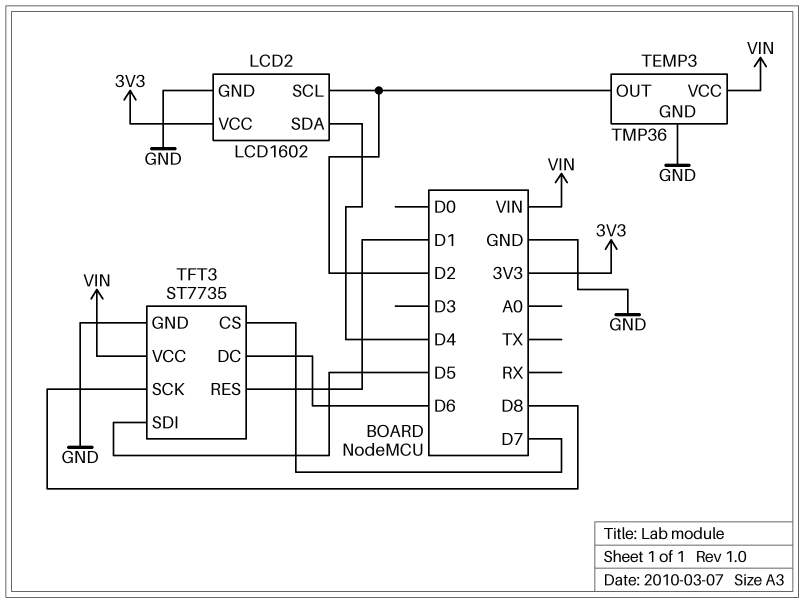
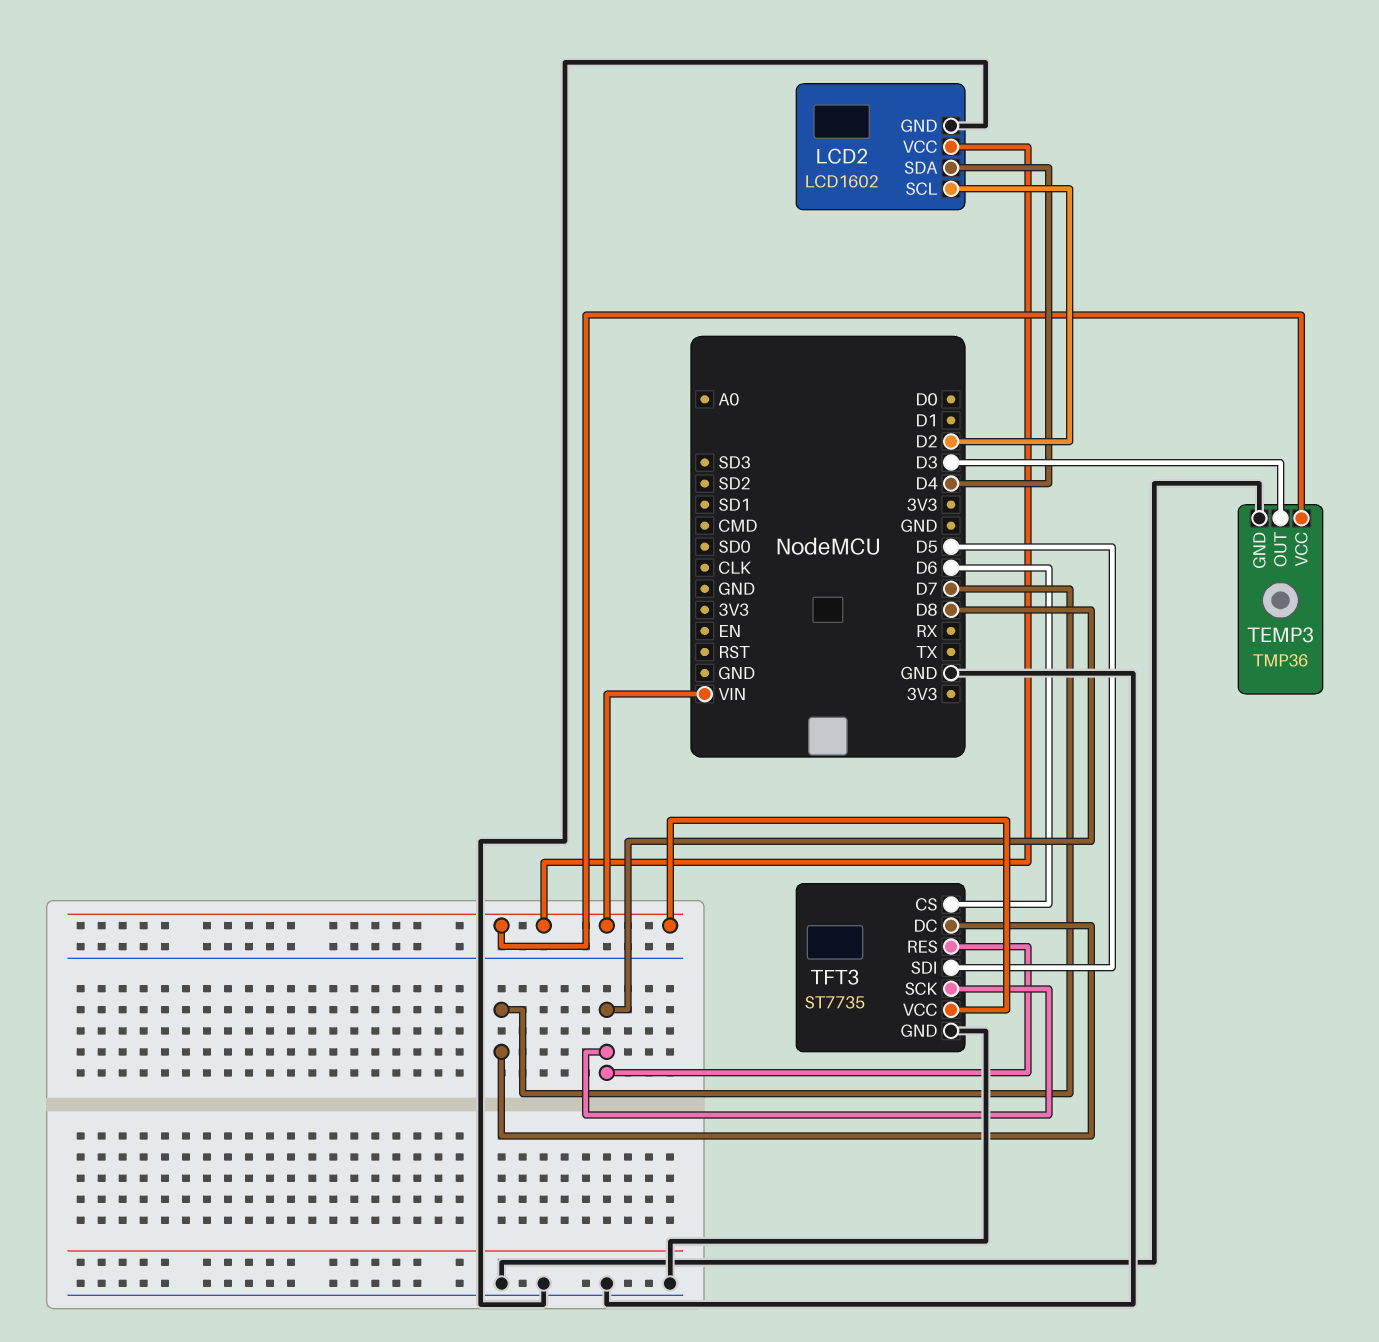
LCD2 pin VCC: 3V3 -> VIN
TEMP3 pin OUT: D2 -> D3
TFT3 pin CS: D7 -> D6
TFT3 pin DC: D6 -> D7
TFT3 pin RES: D1 -> D8

